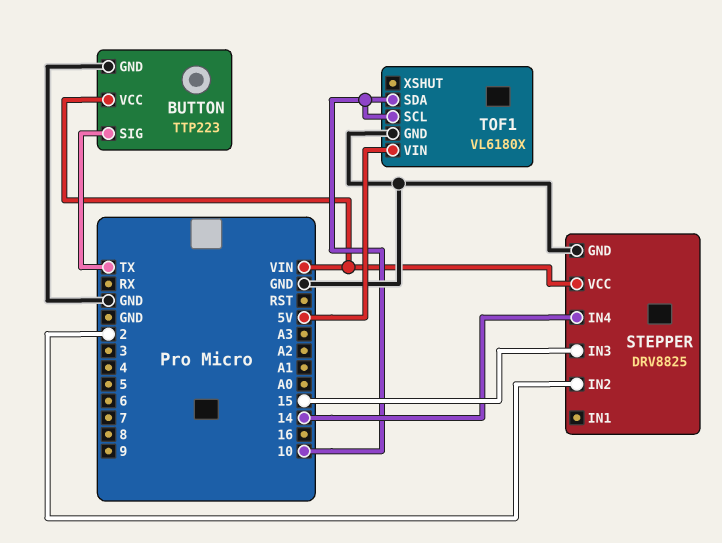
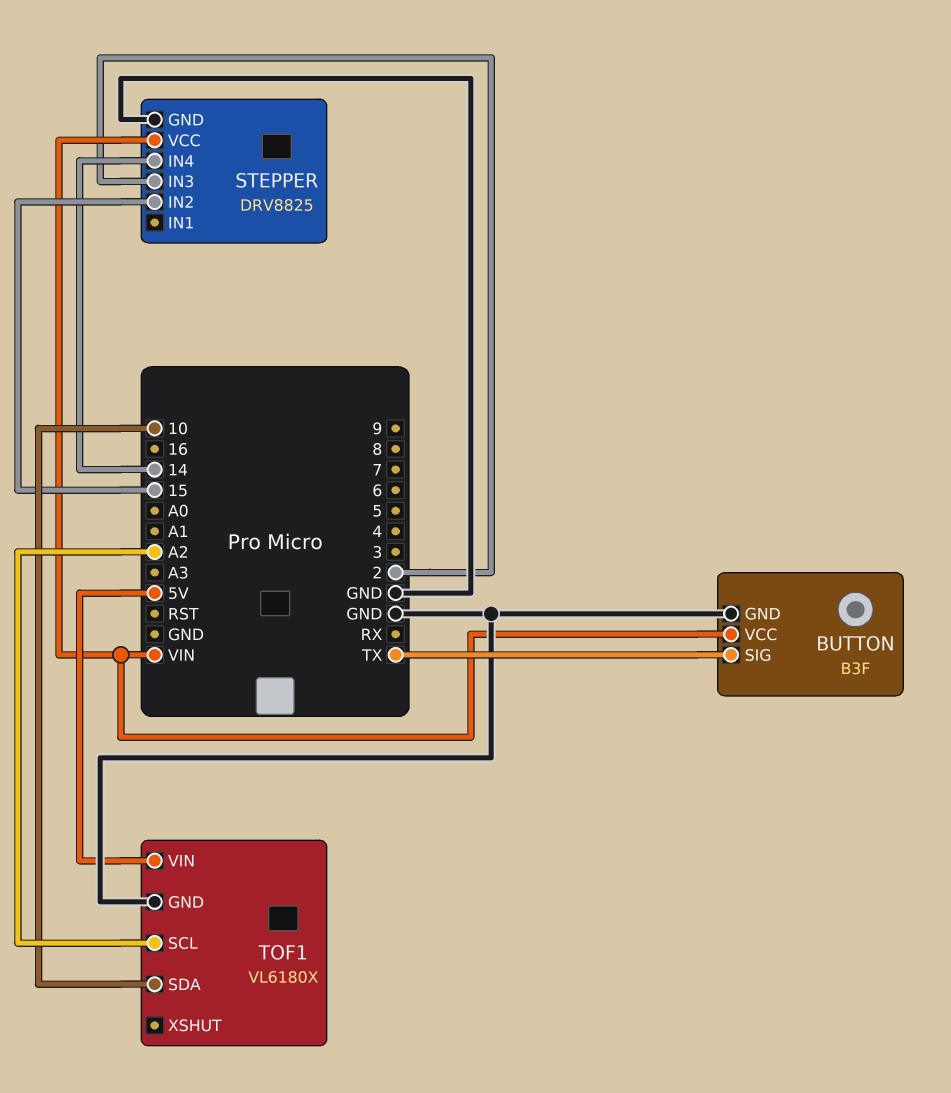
BUTTON: TTP223 -> B3F
STEPPER pin IN2: 2 -> 15
STEPPER pin IN3: 15 -> 2
TOF1 pin SCL: 10 -> A2

